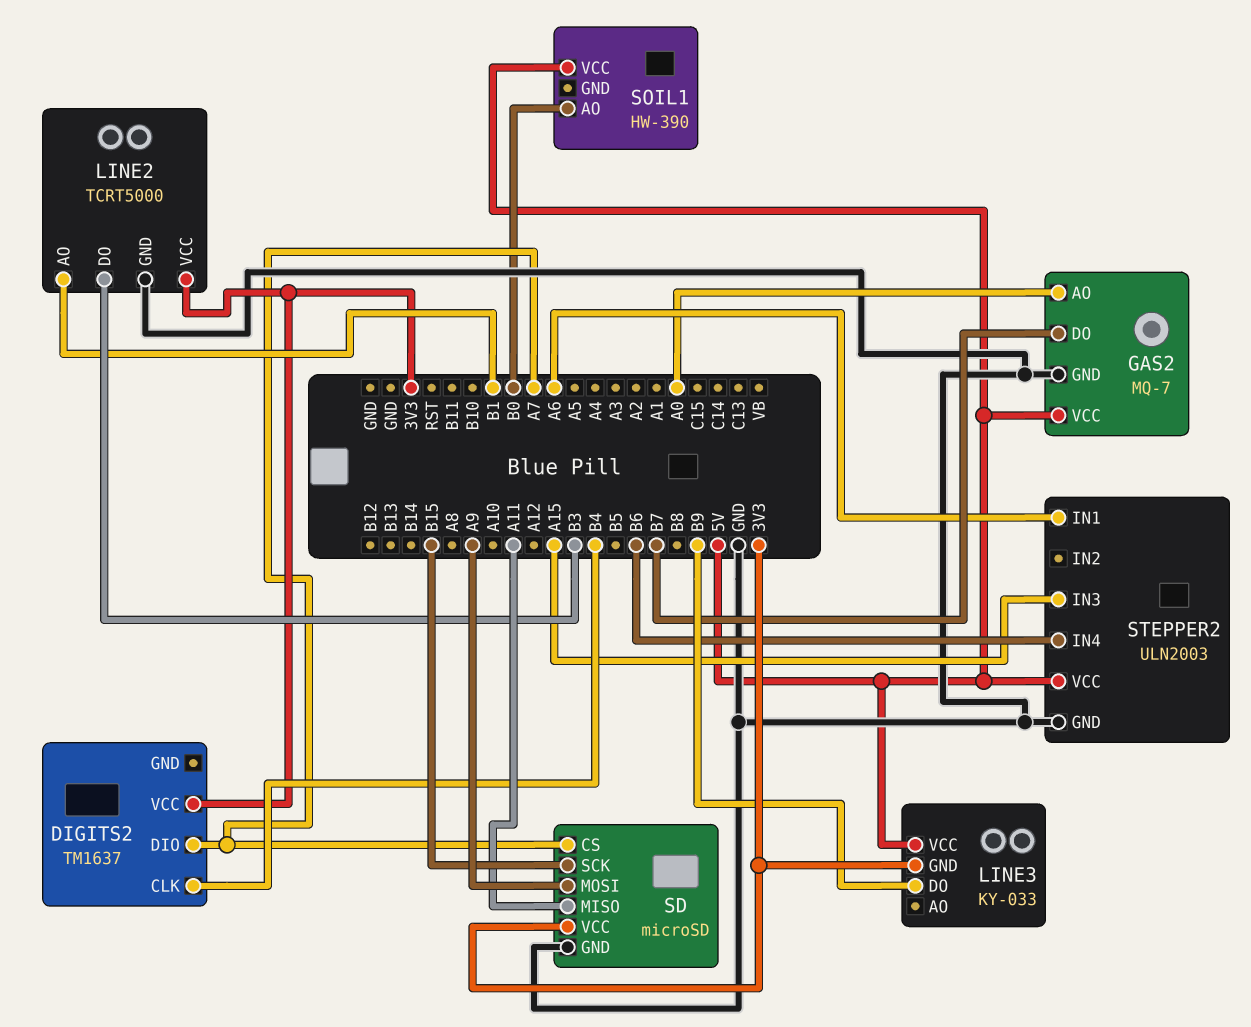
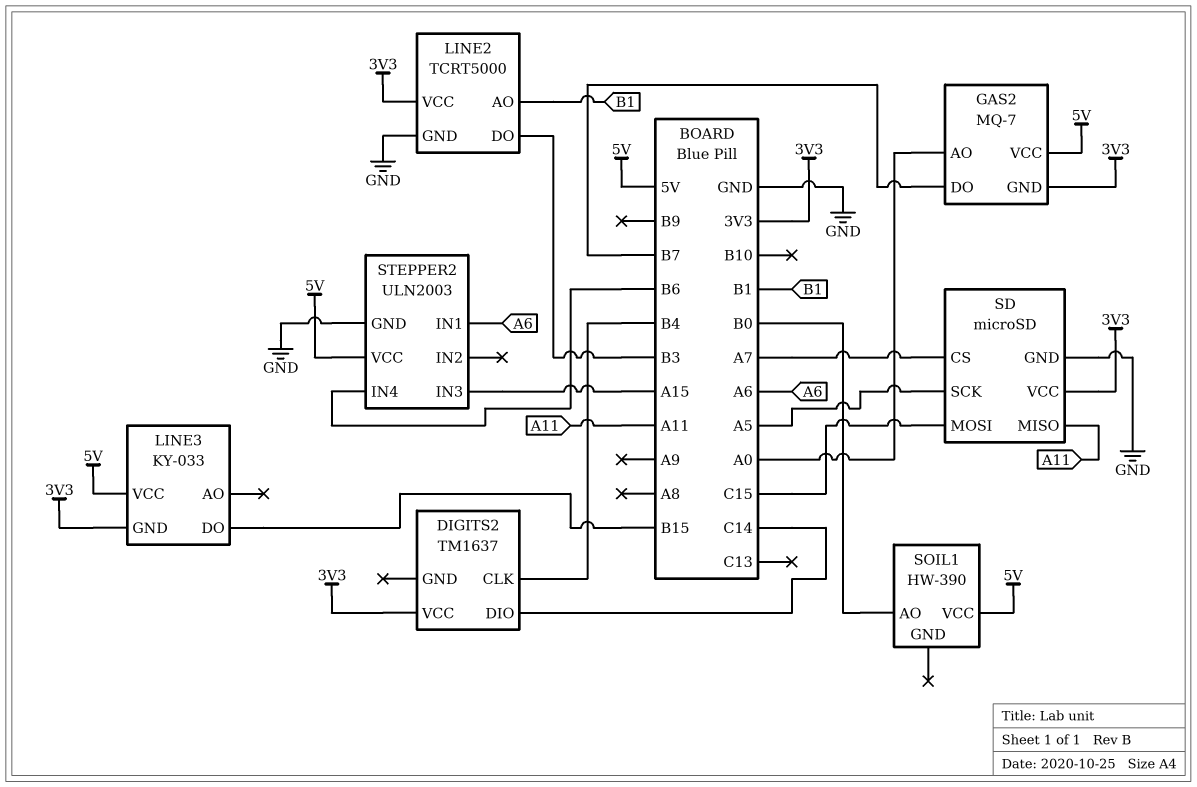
DIGITS2 pin DIO: A7 -> C14
GAS2 pin GND: GND -> 3V3
LINE3 pin DO: B9 -> B15
SD pin MOSI: A9 -> C15
SD pin SCK: B15 -> A5

